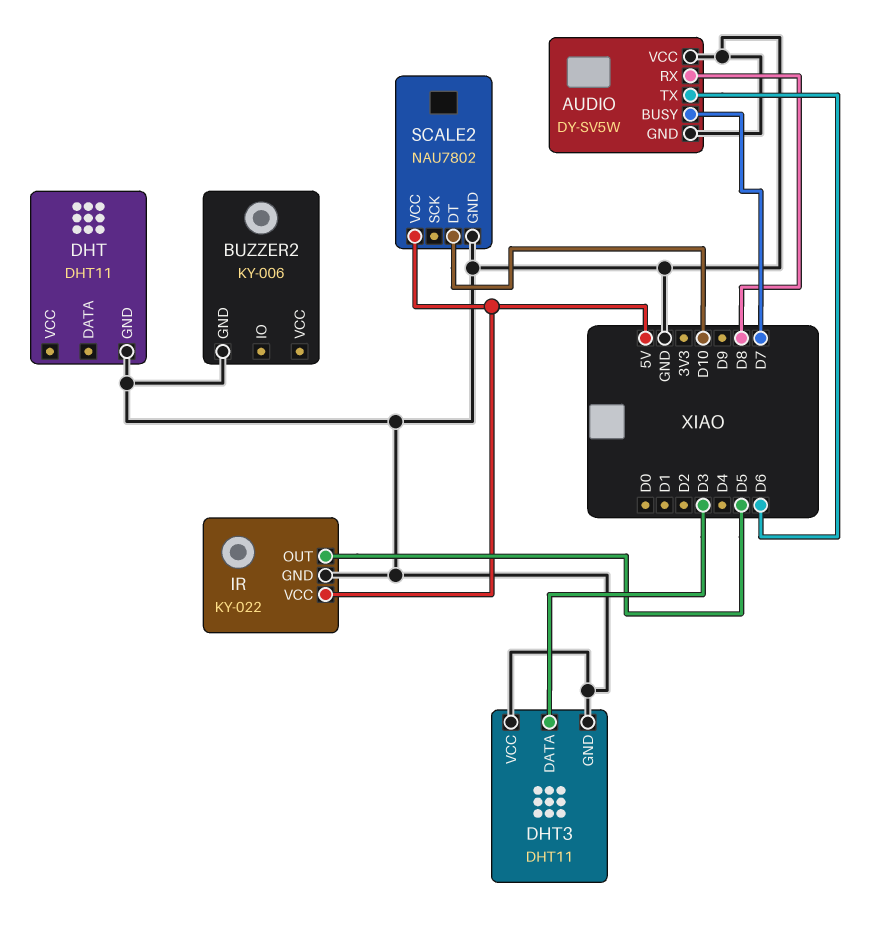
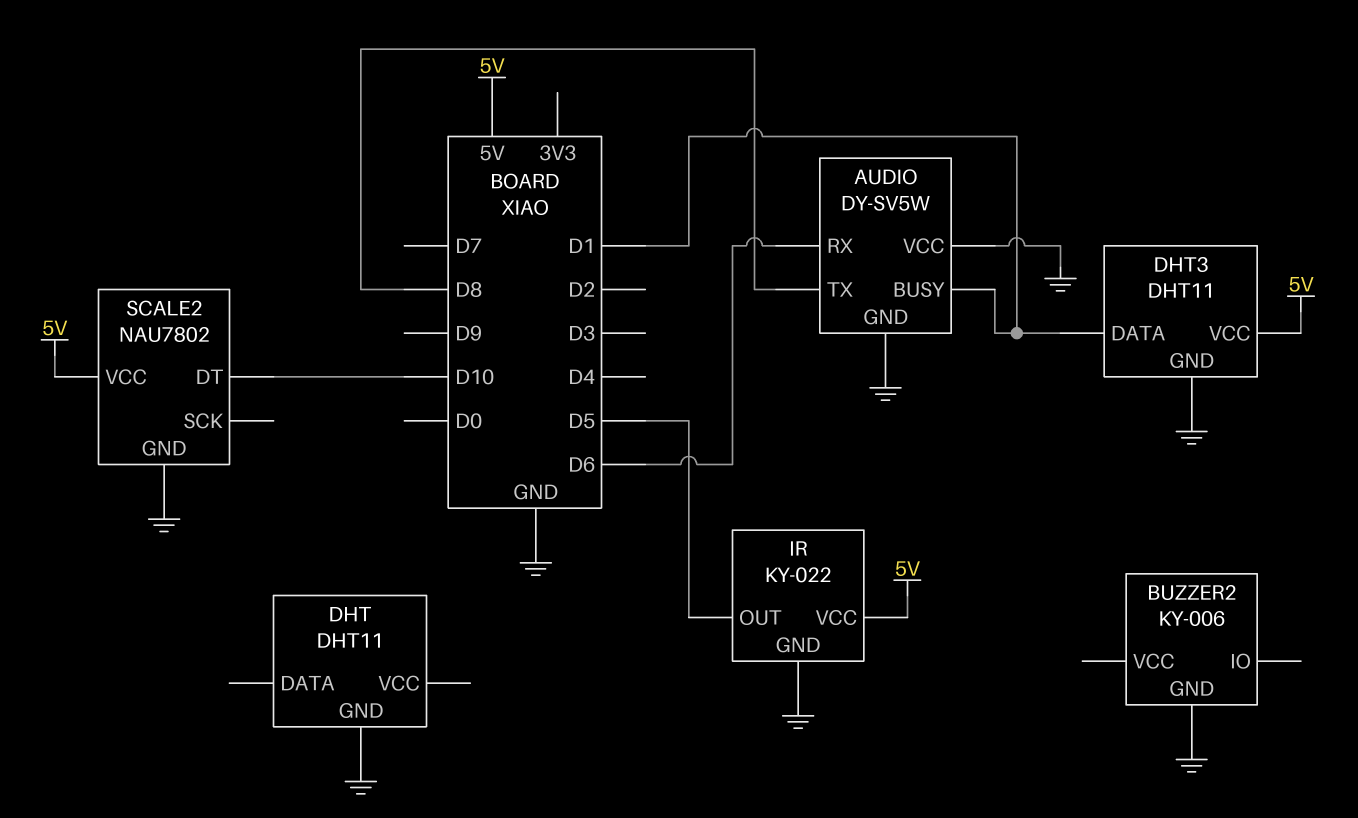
AUDIO pin BUSY: D7 -> D1
AUDIO pin RX: D8 -> D6
AUDIO pin TX: D6 -> D8
DHT3 pin DATA: D3 -> D1
DHT3 pin VCC: GND -> 5V

